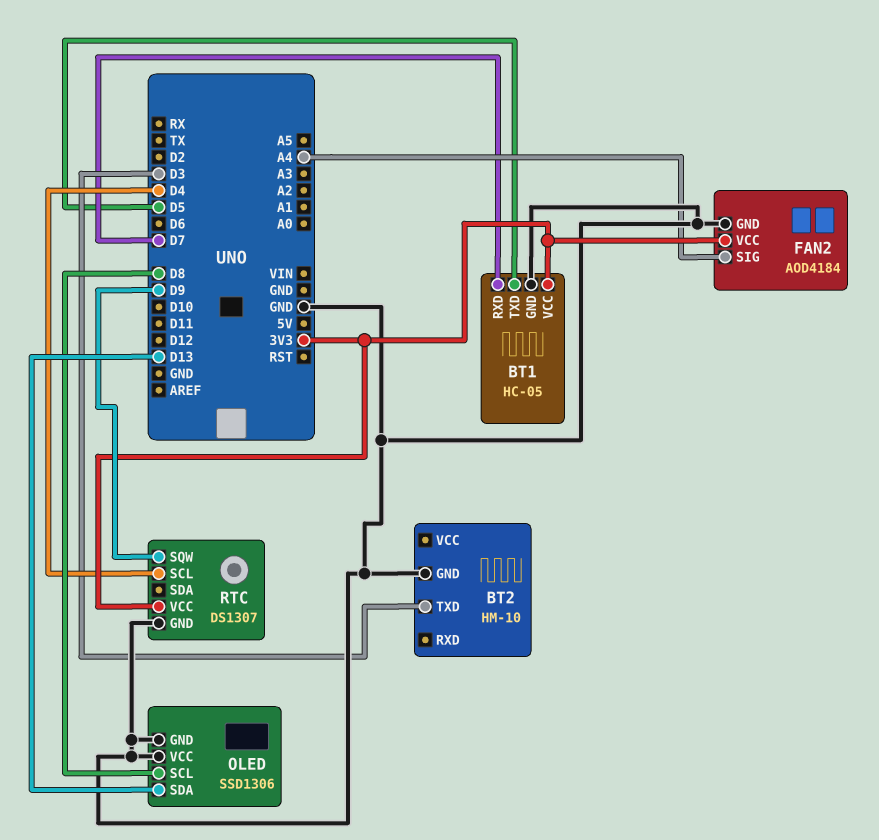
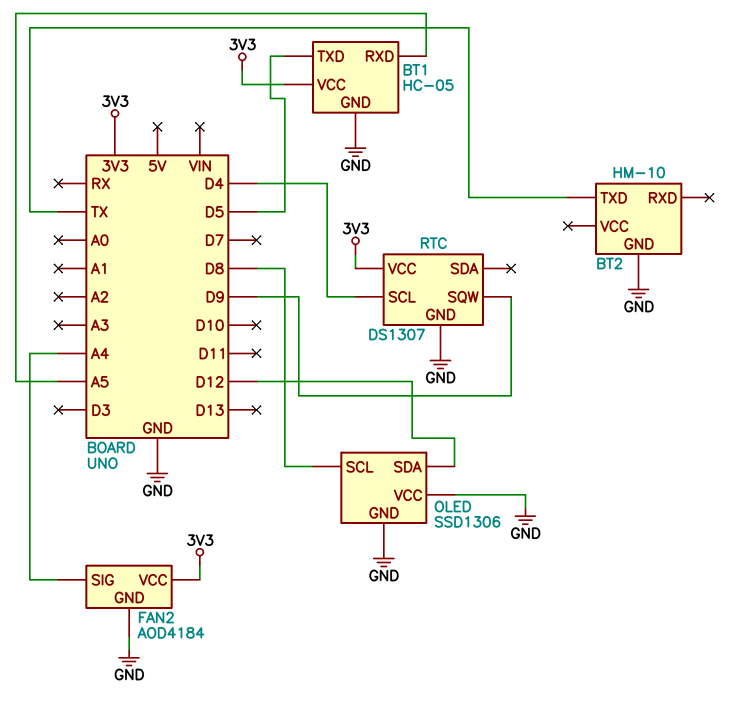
BT1 pin RXD: D7 -> A5
BT2 pin TXD: D3 -> TX
OLED pin SDA: D13 -> D12

